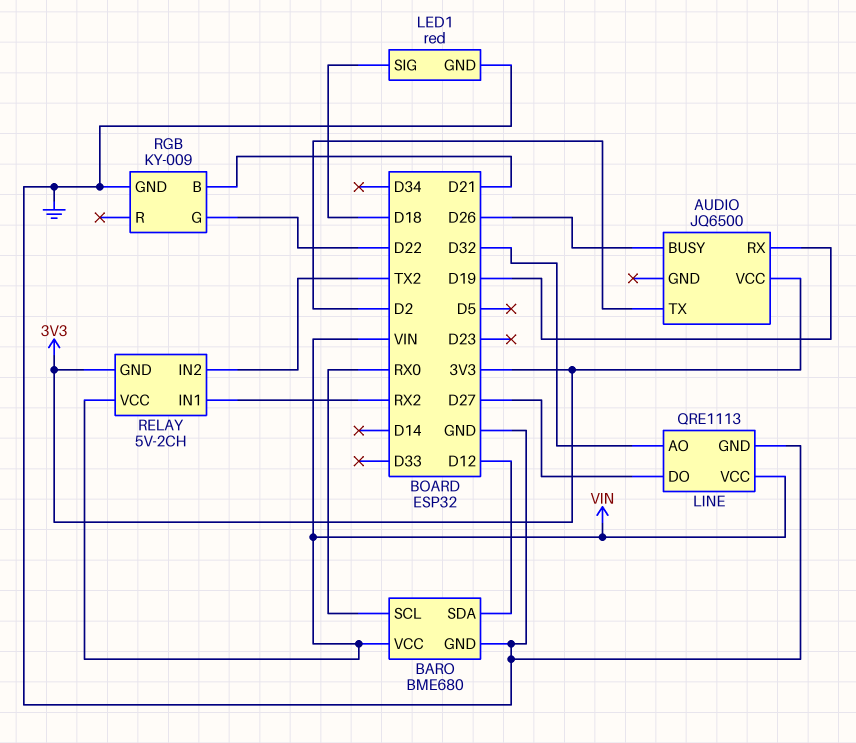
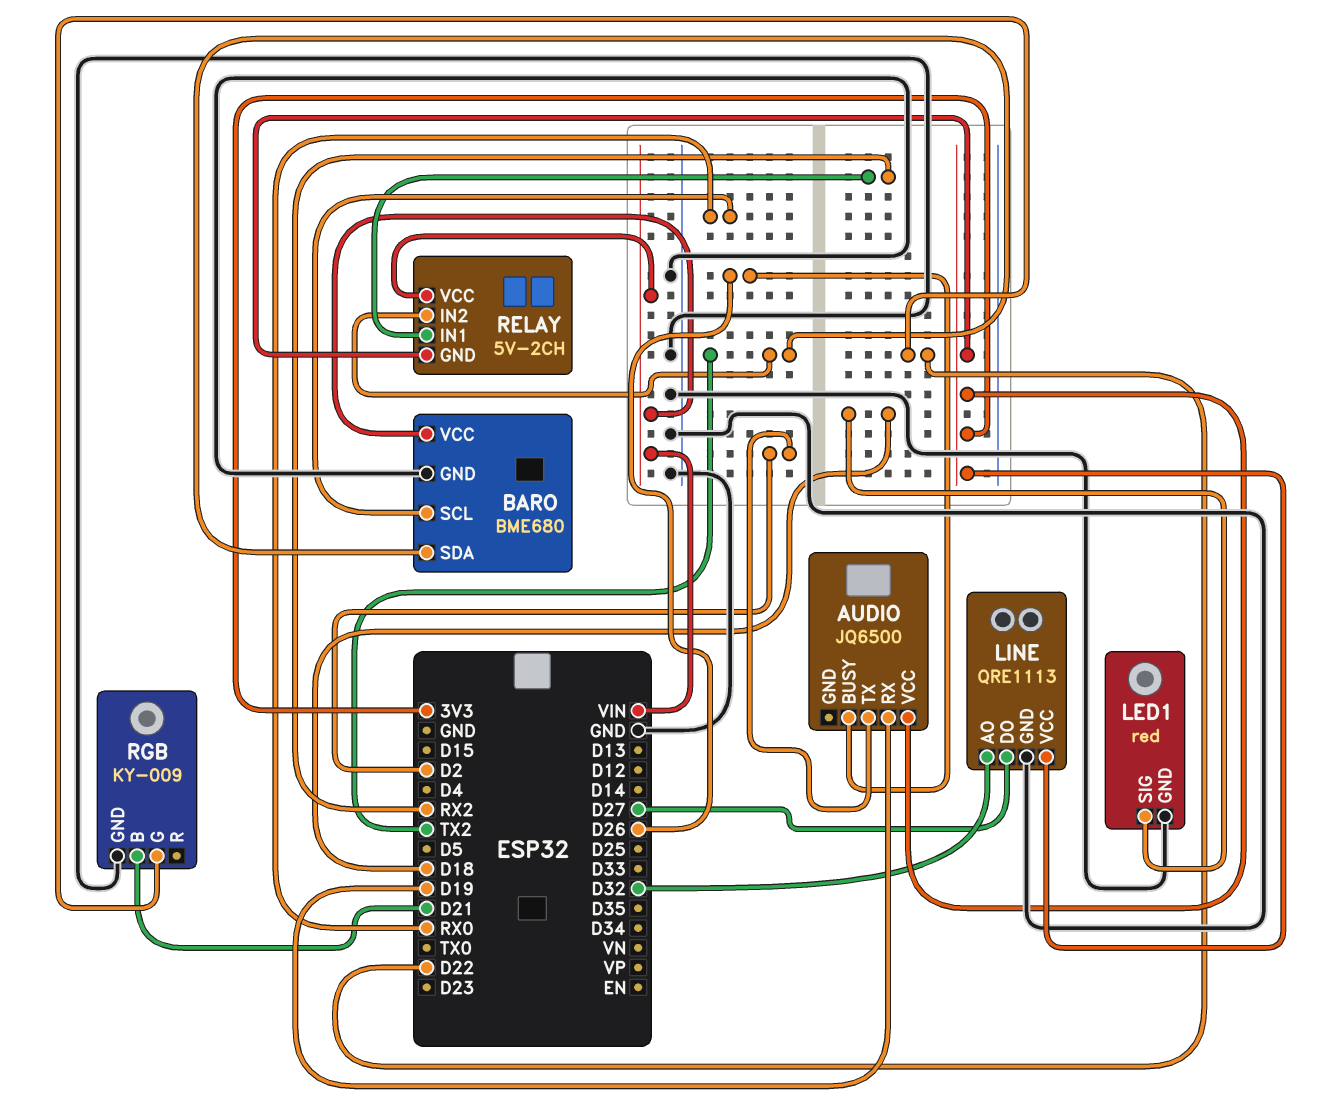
BARO pin SDA: D12 -> TX2
LINE pin VCC: VIN -> 3V3

